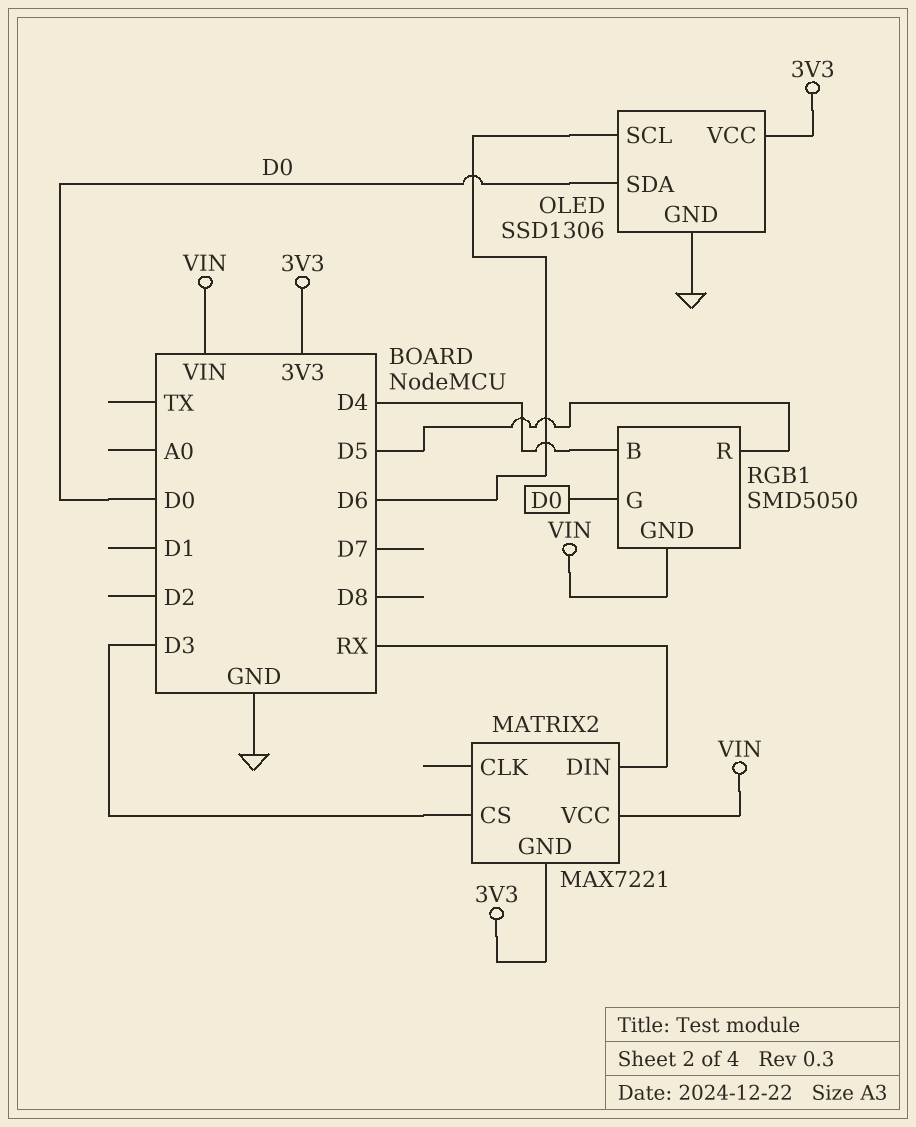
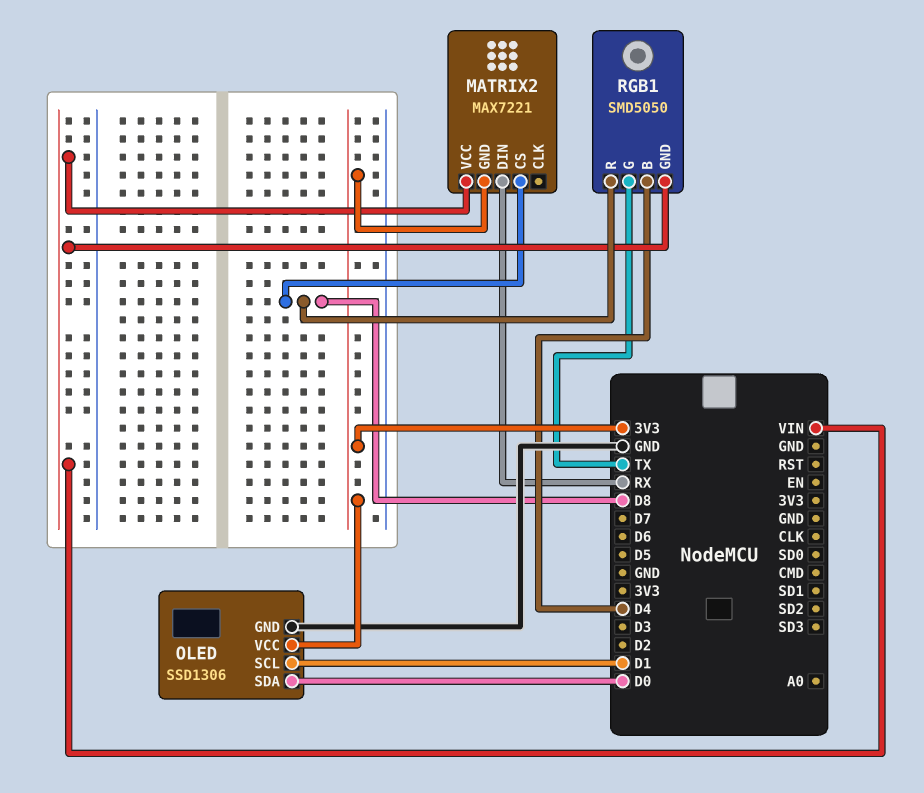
MATRIX2 pin CS: D3 -> D8
OLED pin SCL: D6 -> D1
RGB1 pin G: D0 -> TX
RGB1 pin R: D5 -> D8

